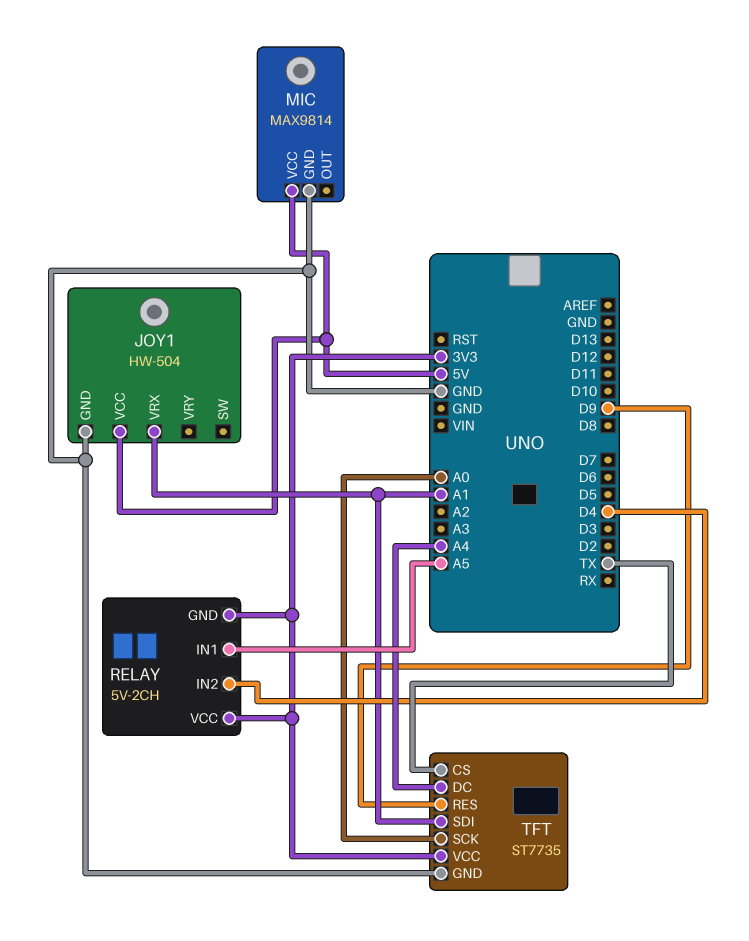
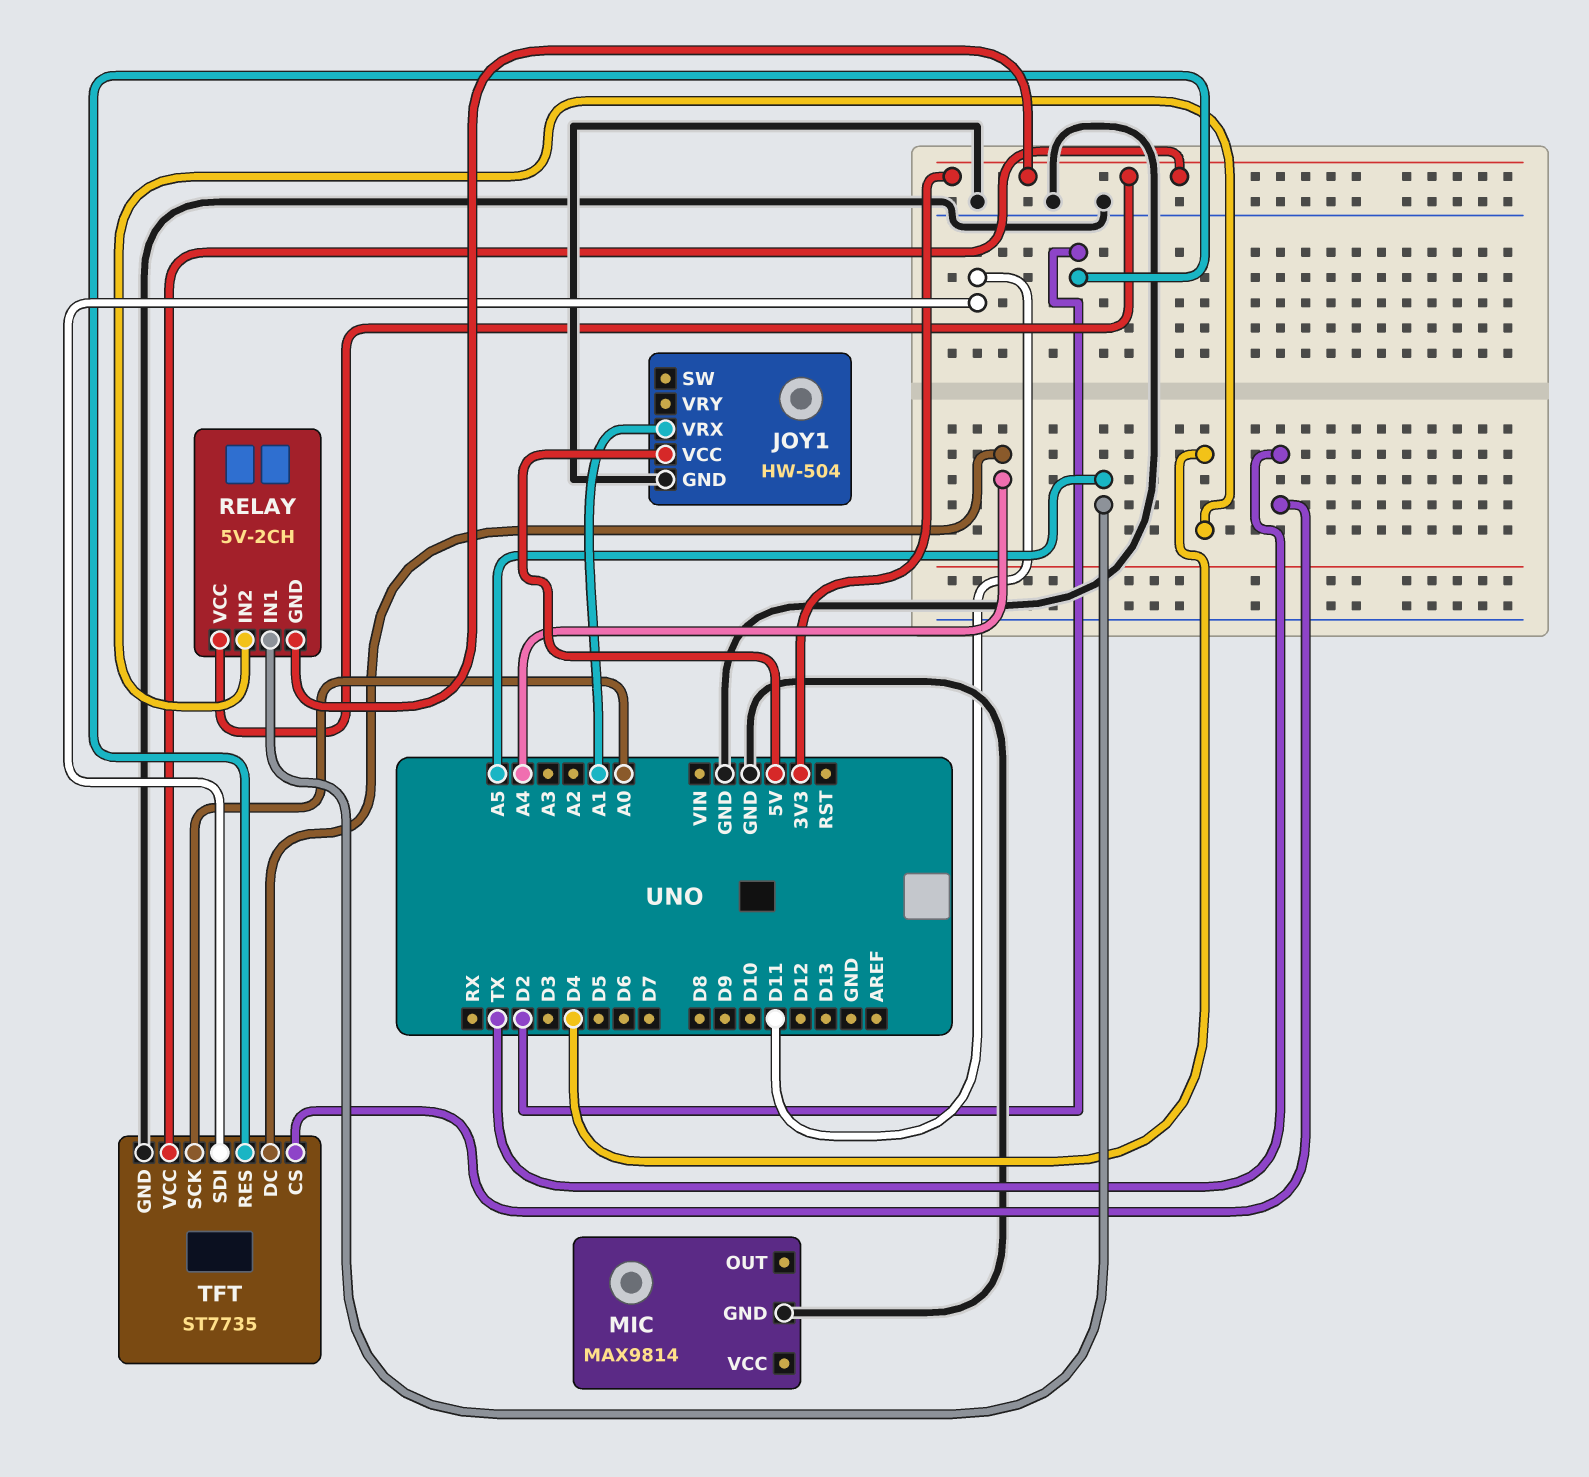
MIC pin VCC: 5V -> none
TFT pin RES: D9 -> D2
TFT pin SDI: A1 -> D11

